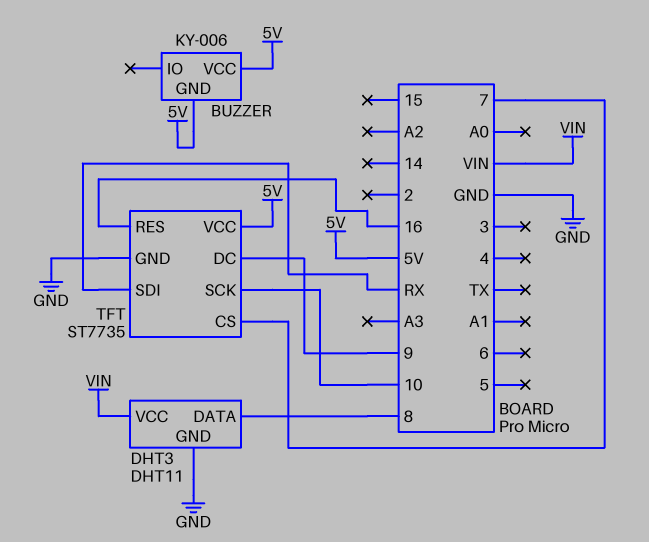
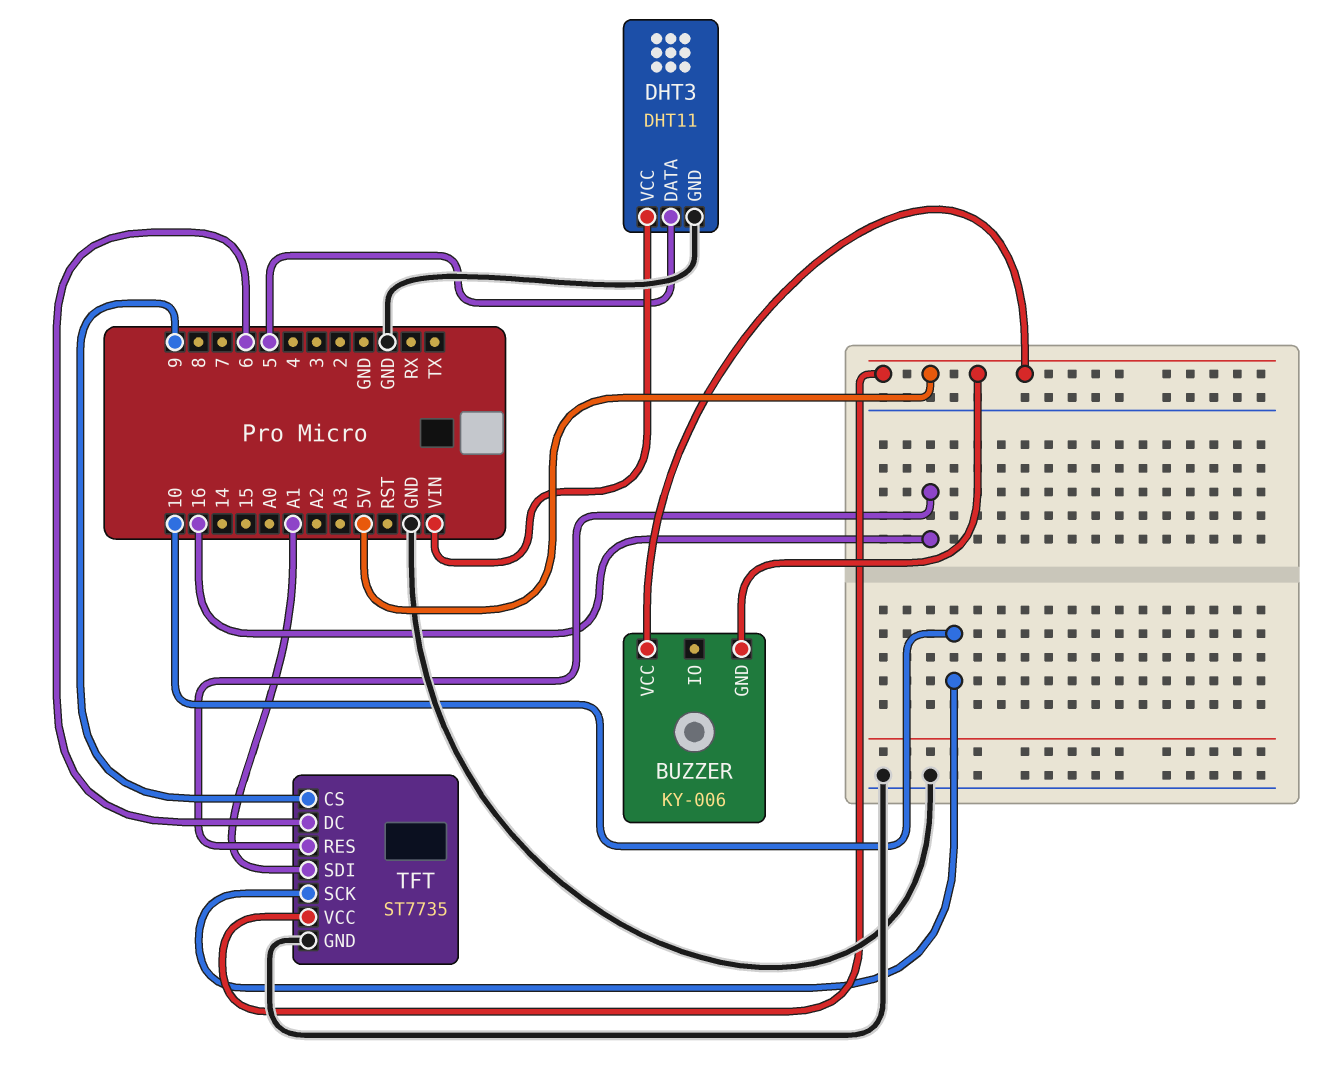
DHT3 pin DATA: 8 -> 5
TFT pin CS: 7 -> 9
TFT pin DC: 9 -> 6
TFT pin SDI: RX -> A1

